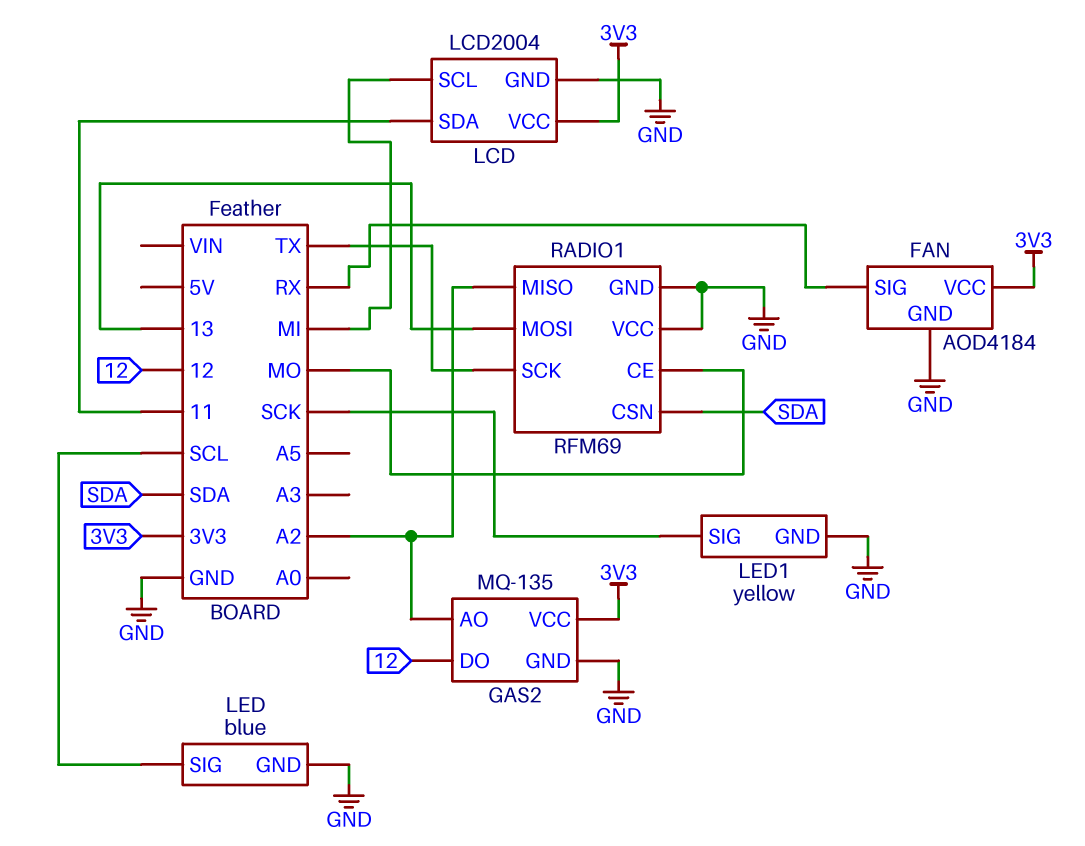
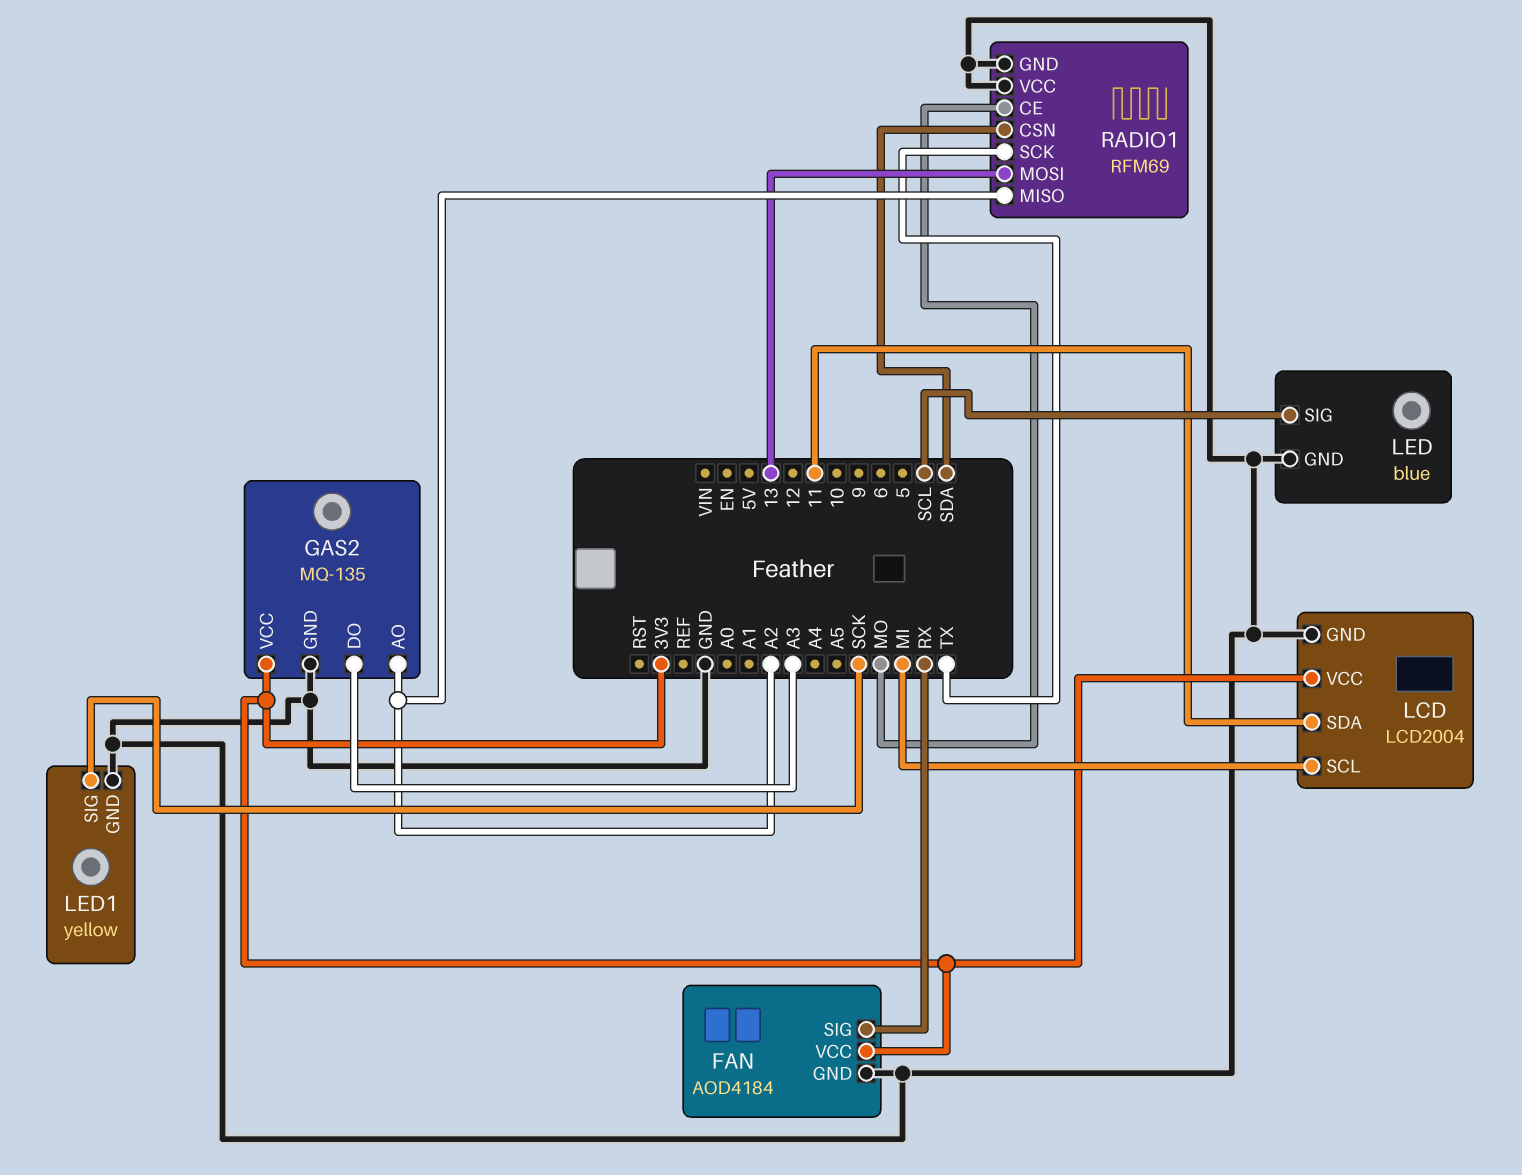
GAS2 pin DO: 12 -> A3

